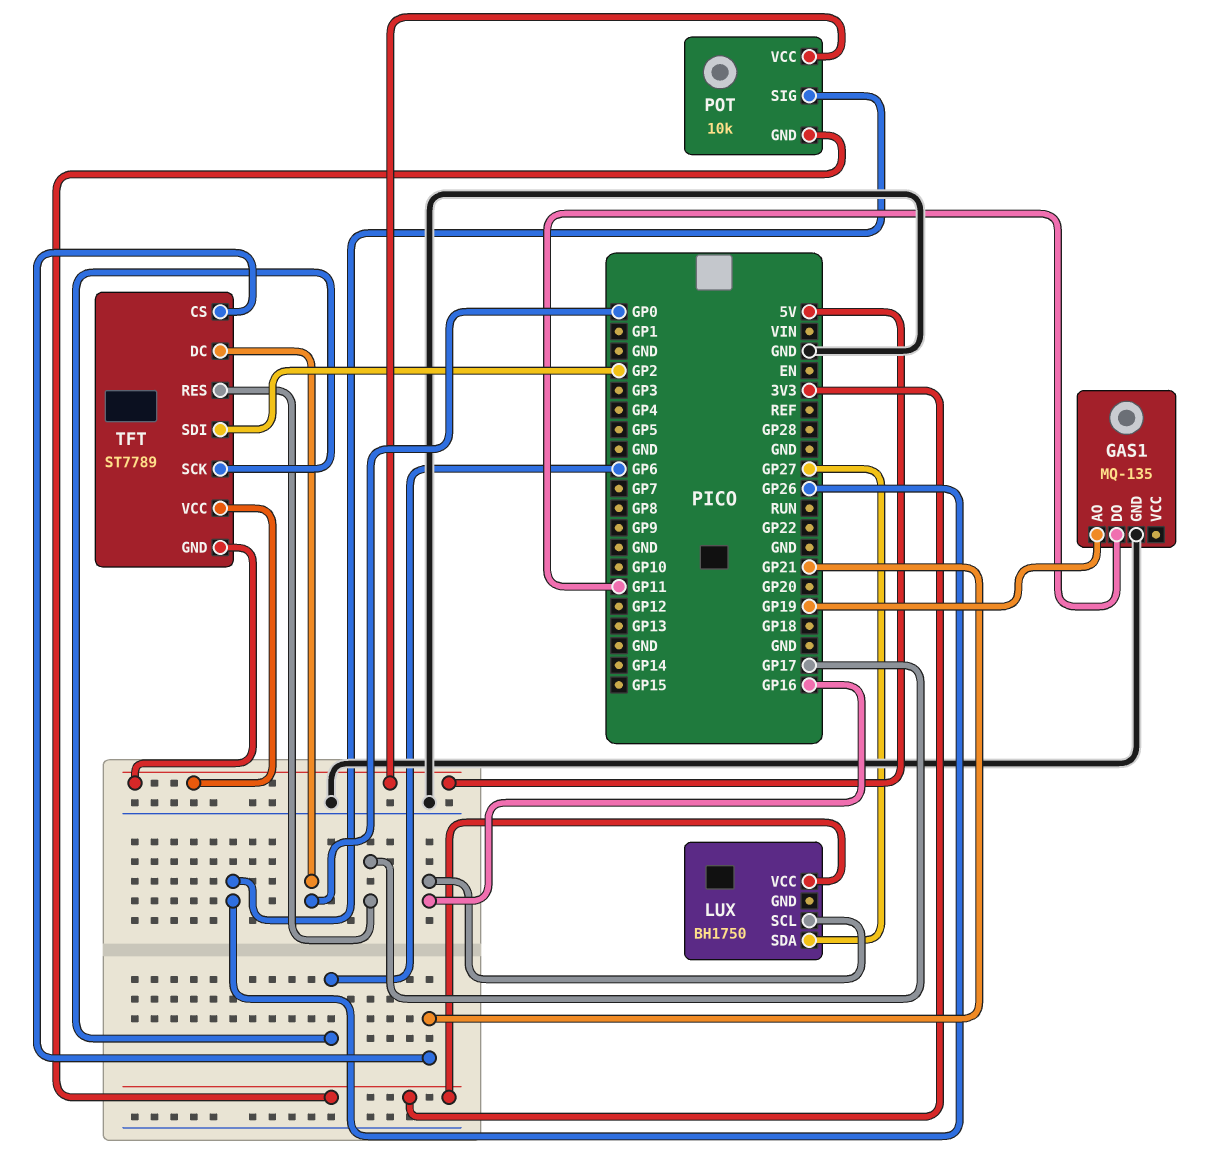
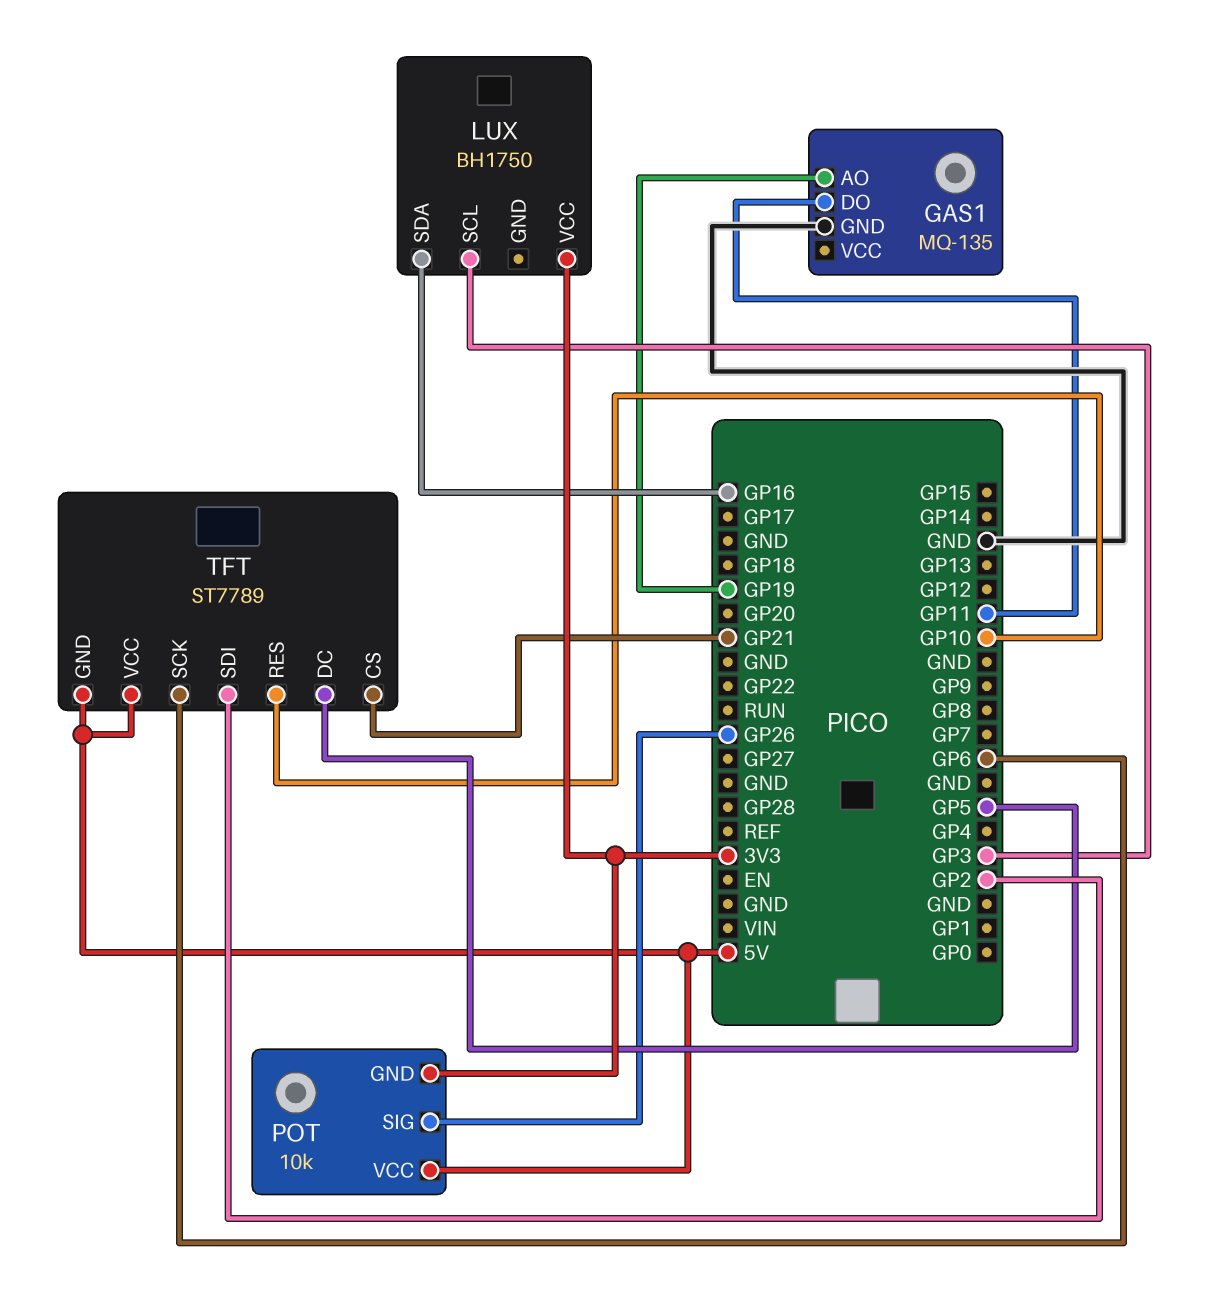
LUX pin SCL: GP16 -> GP3
LUX pin SDA: GP27 -> GP16
TFT pin DC: GP0 -> GP5
TFT pin RES: GP17 -> GP10

